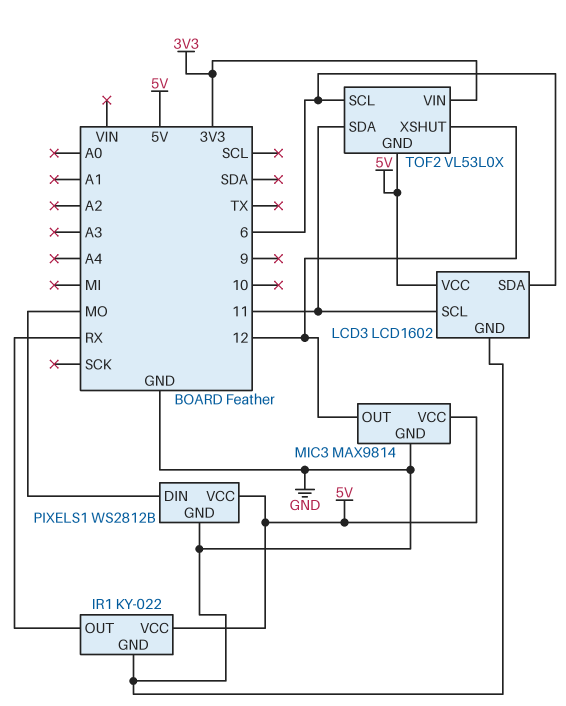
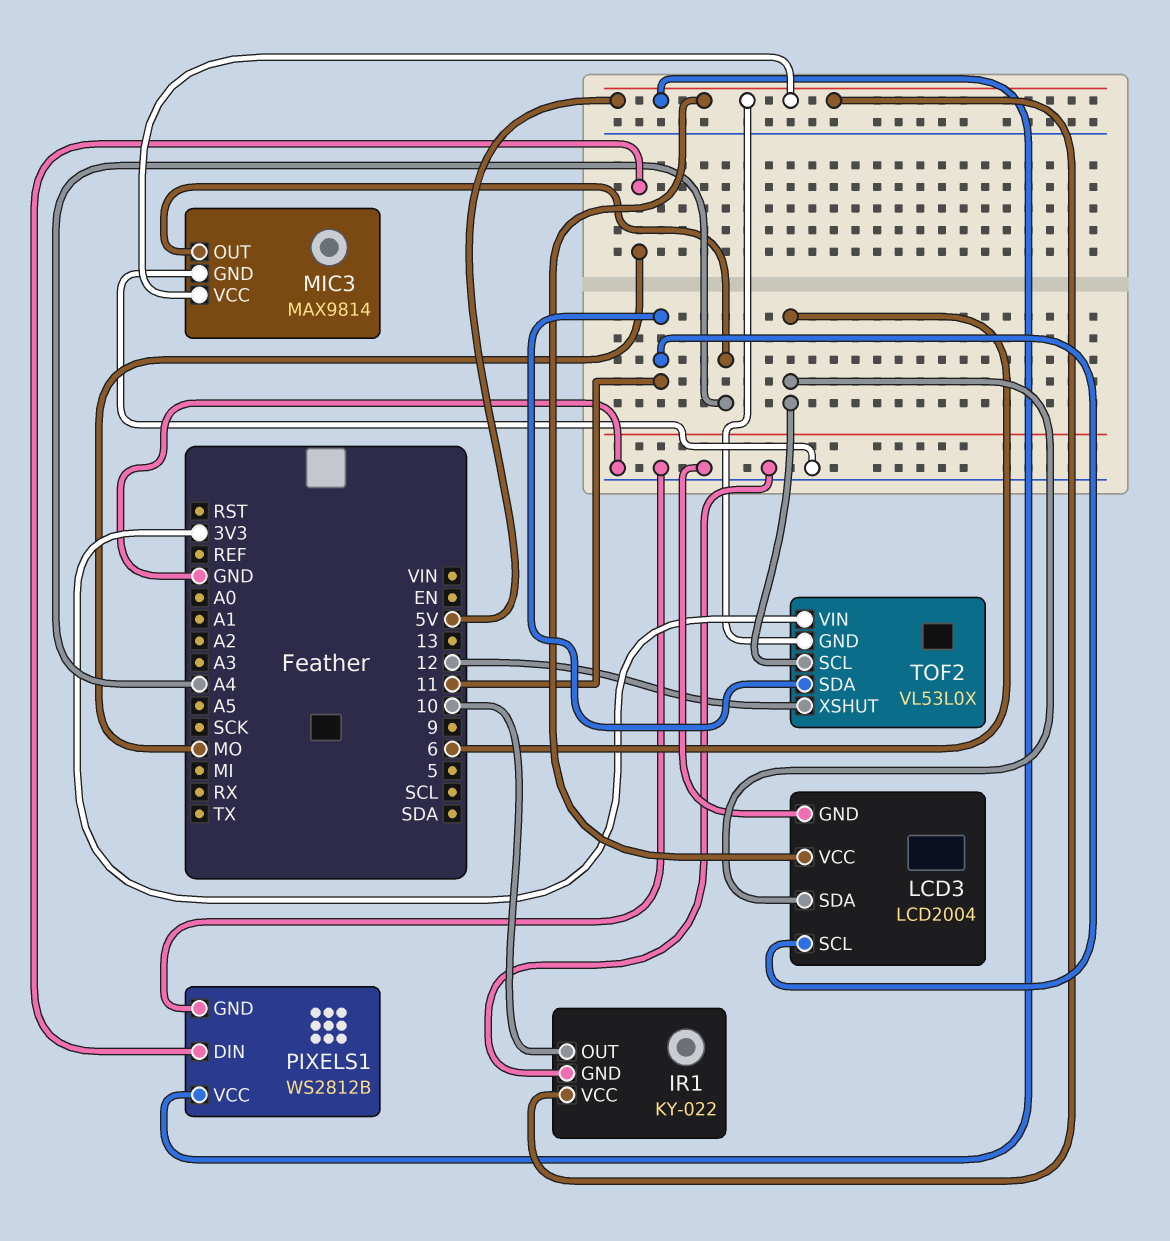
IR1 pin OUT: RX -> 10
LCD3: LCD1602 -> LCD2004
MIC3 pin OUT: 12 -> A4

